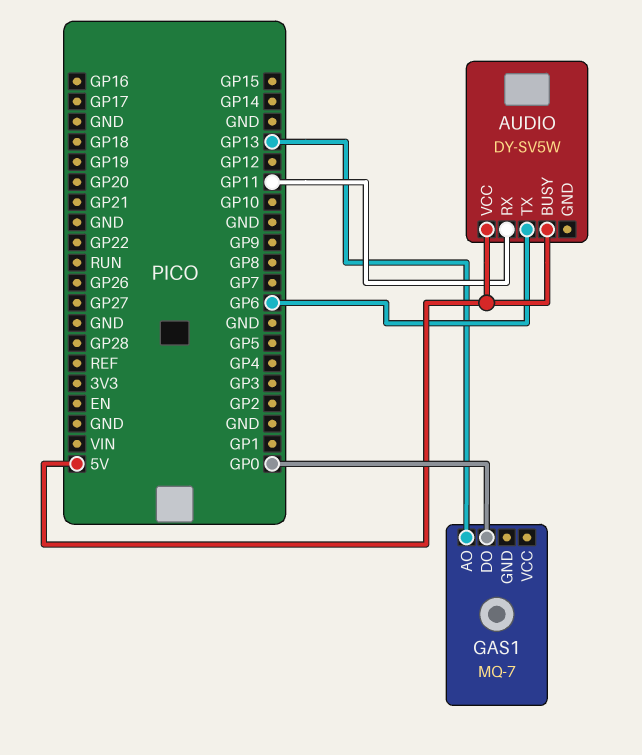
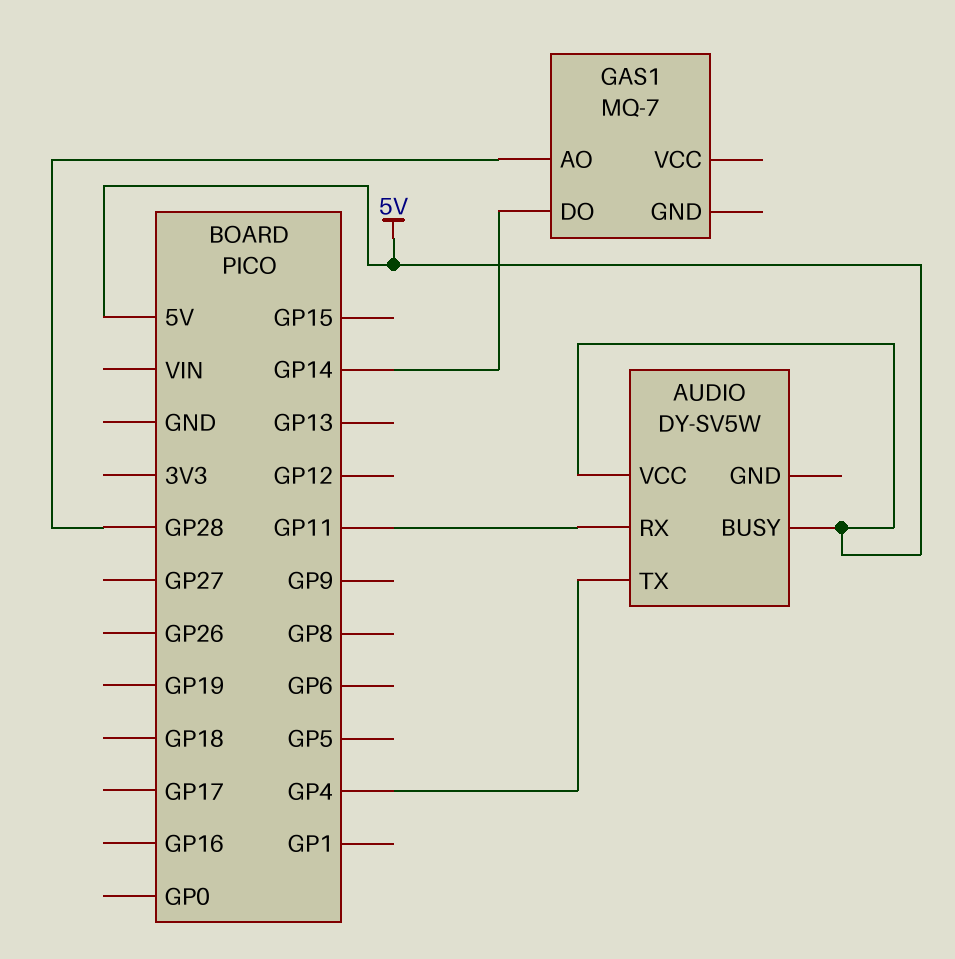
AUDIO pin TX: GP6 -> GP4
GAS1 pin AO: GP13 -> GP28
GAS1 pin DO: GP0 -> GP14

